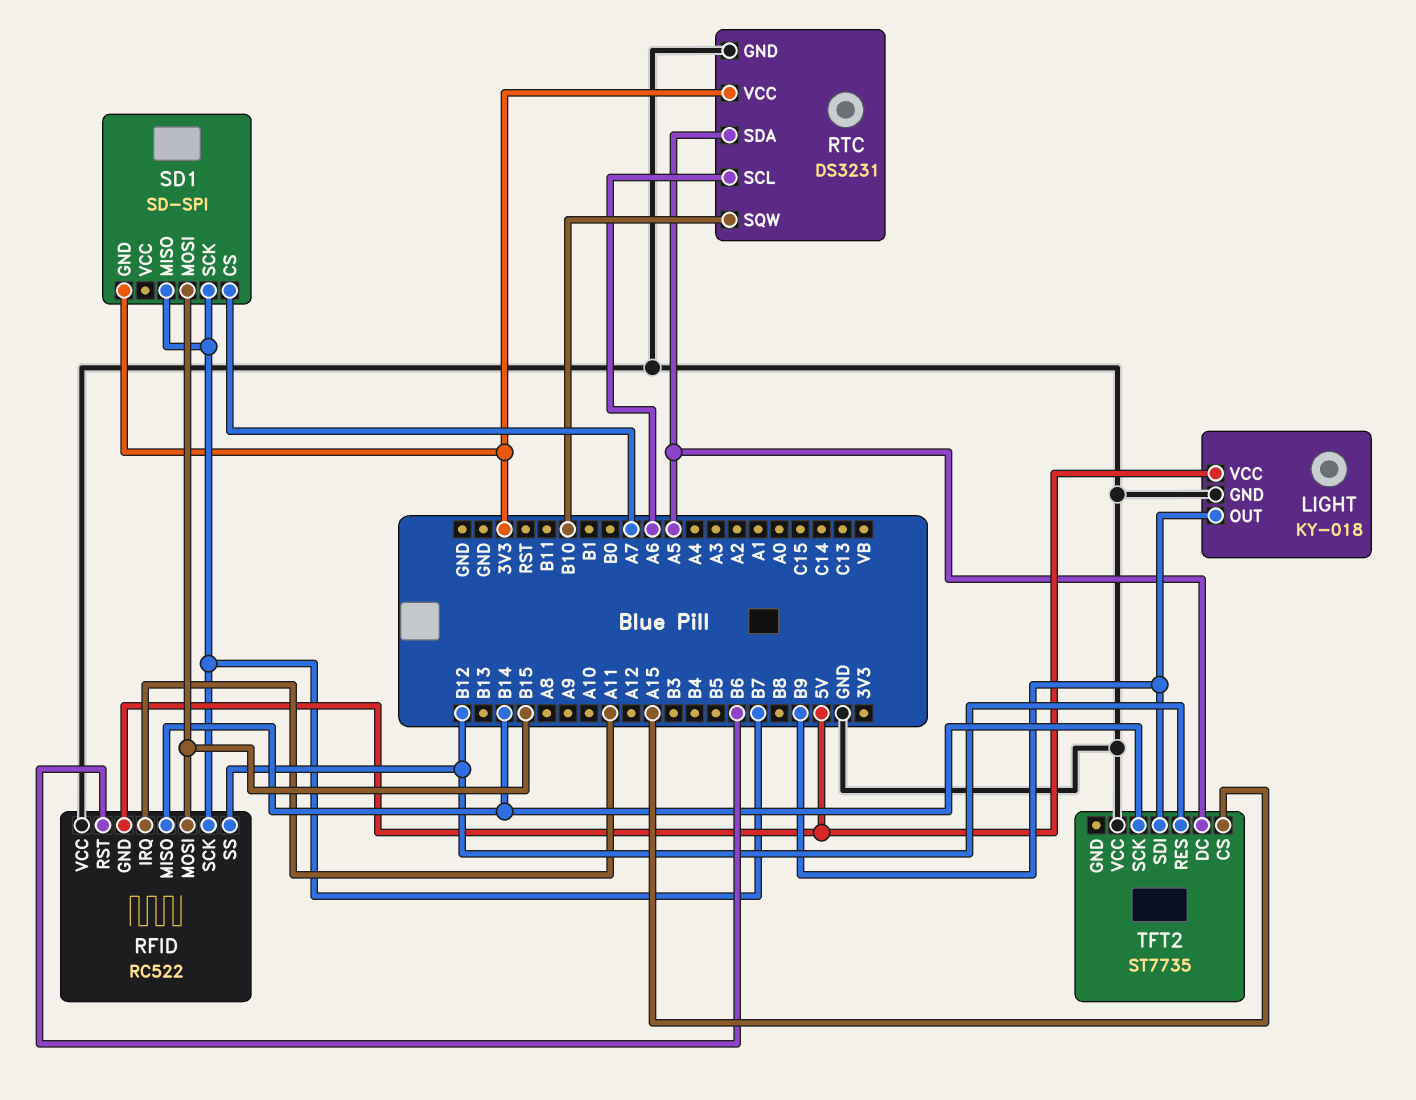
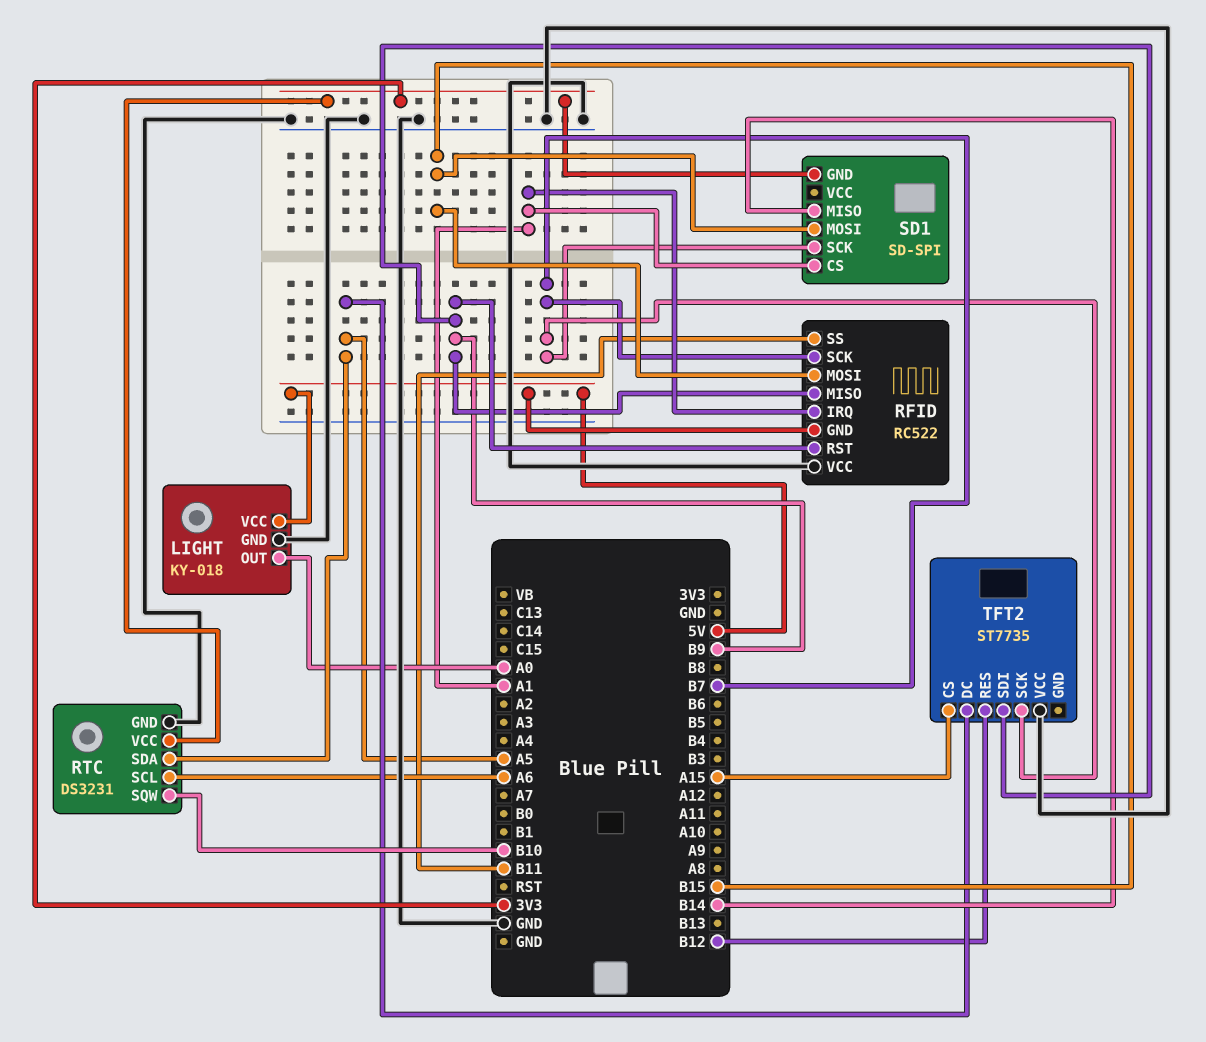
LIGHT pin OUT: B9 -> A0
RFID pin IRQ: A11 -> A1
RFID pin MISO: B14 -> B9
RFID pin RST: B6 -> B9
RFID pin SS: B12 -> B11
SD1 pin CS: A7 -> A1
SD1 pin MISO: B7 -> B14
TFT2 pin SCK: B14 -> B7

